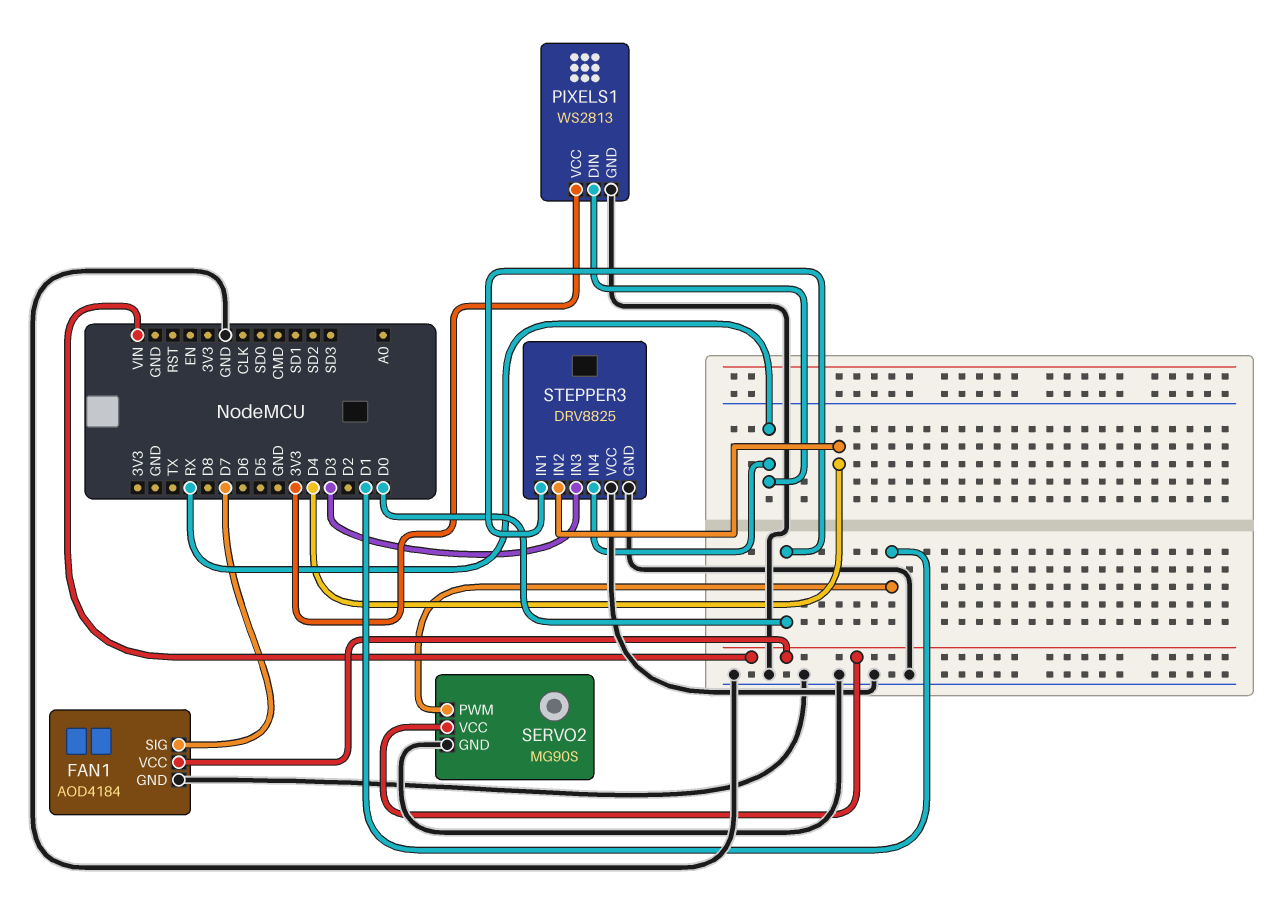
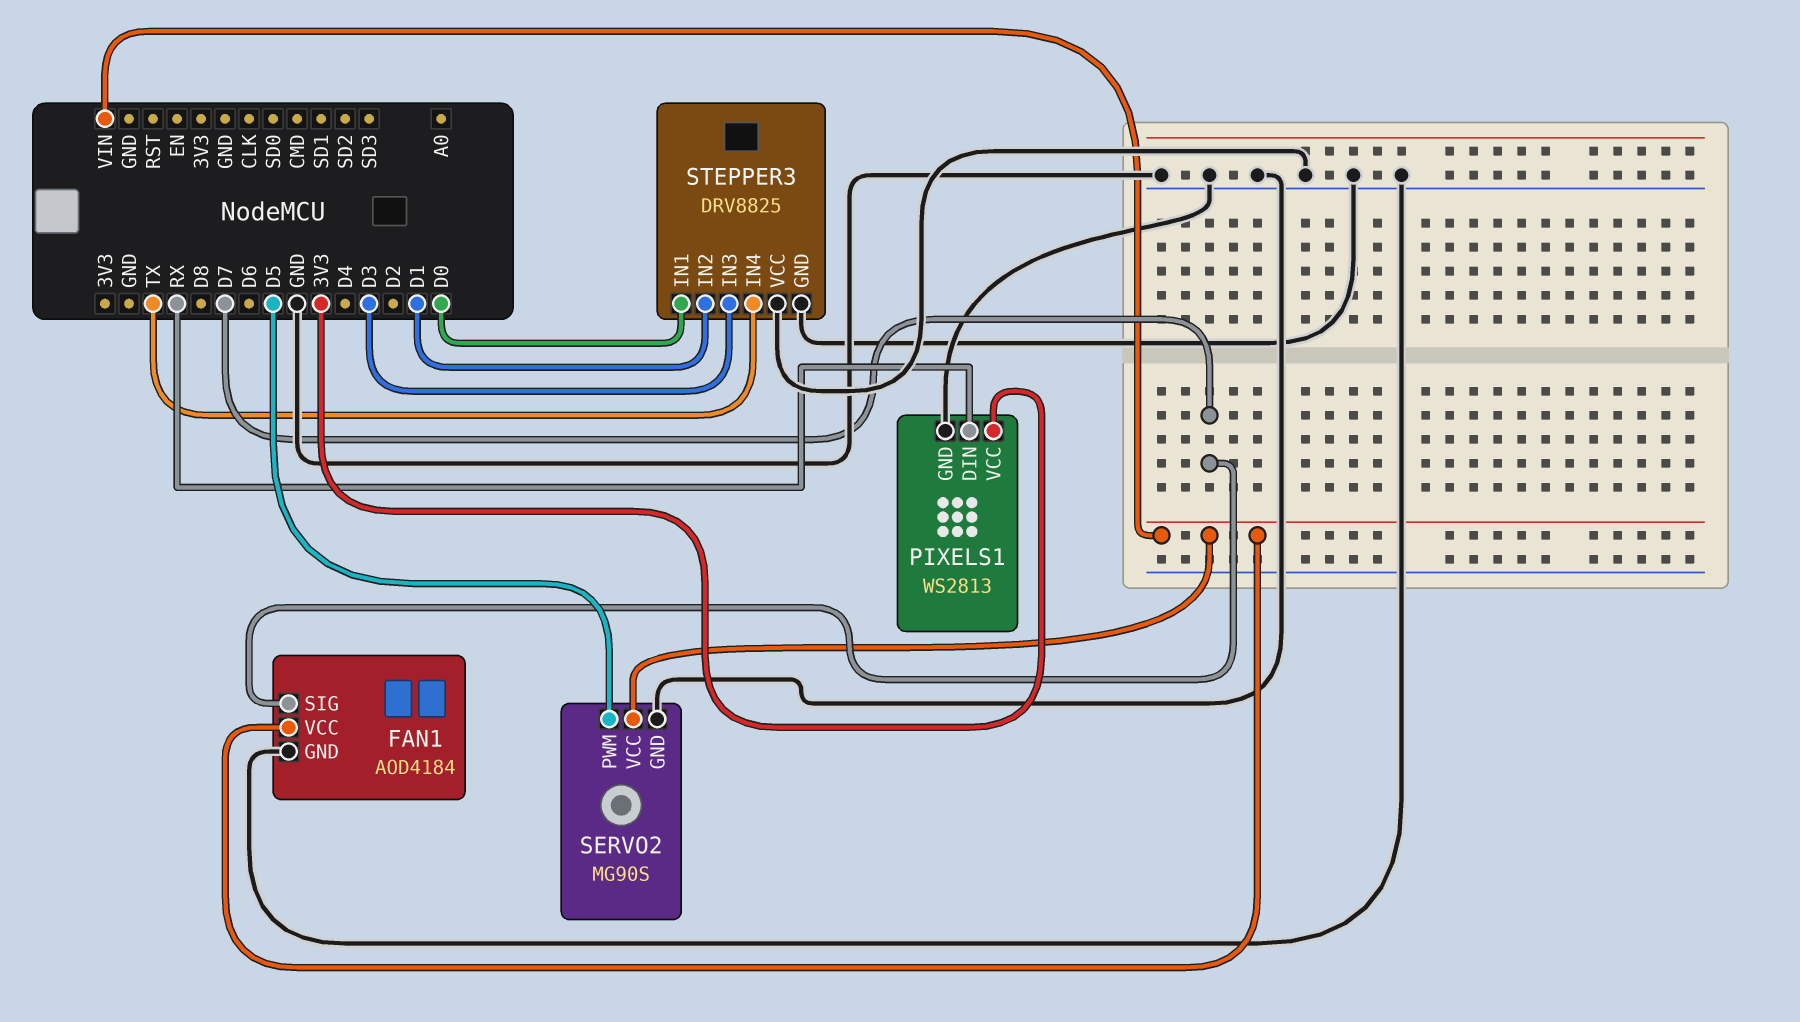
SERVO2 pin PWM: D1 -> D5
STEPPER3 pin IN2: D4 -> D1
STEPPER3 pin IN4: RX -> TX

